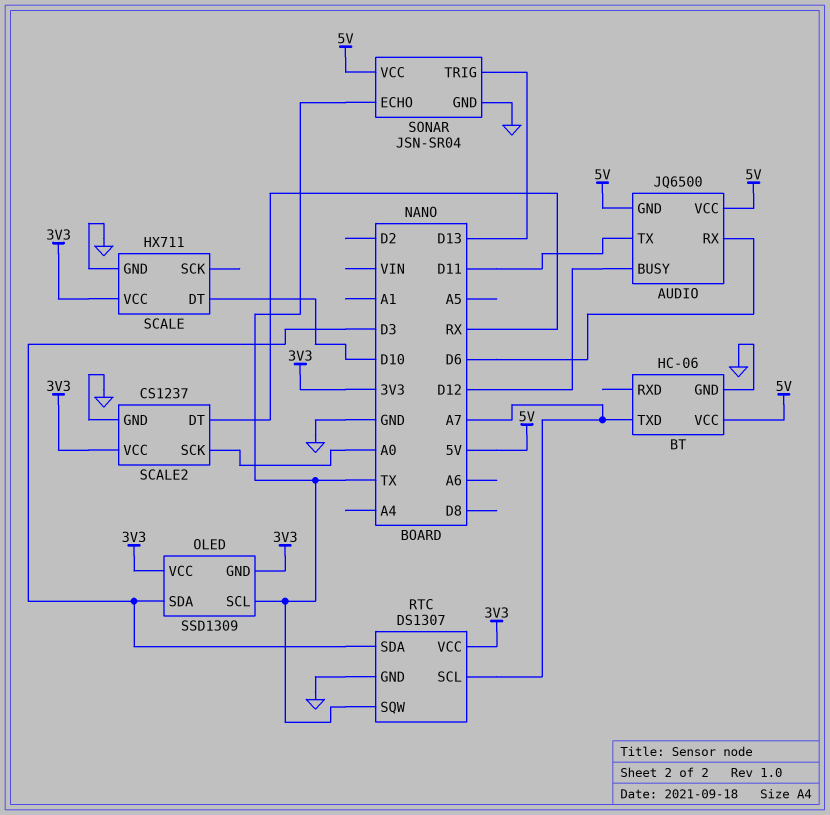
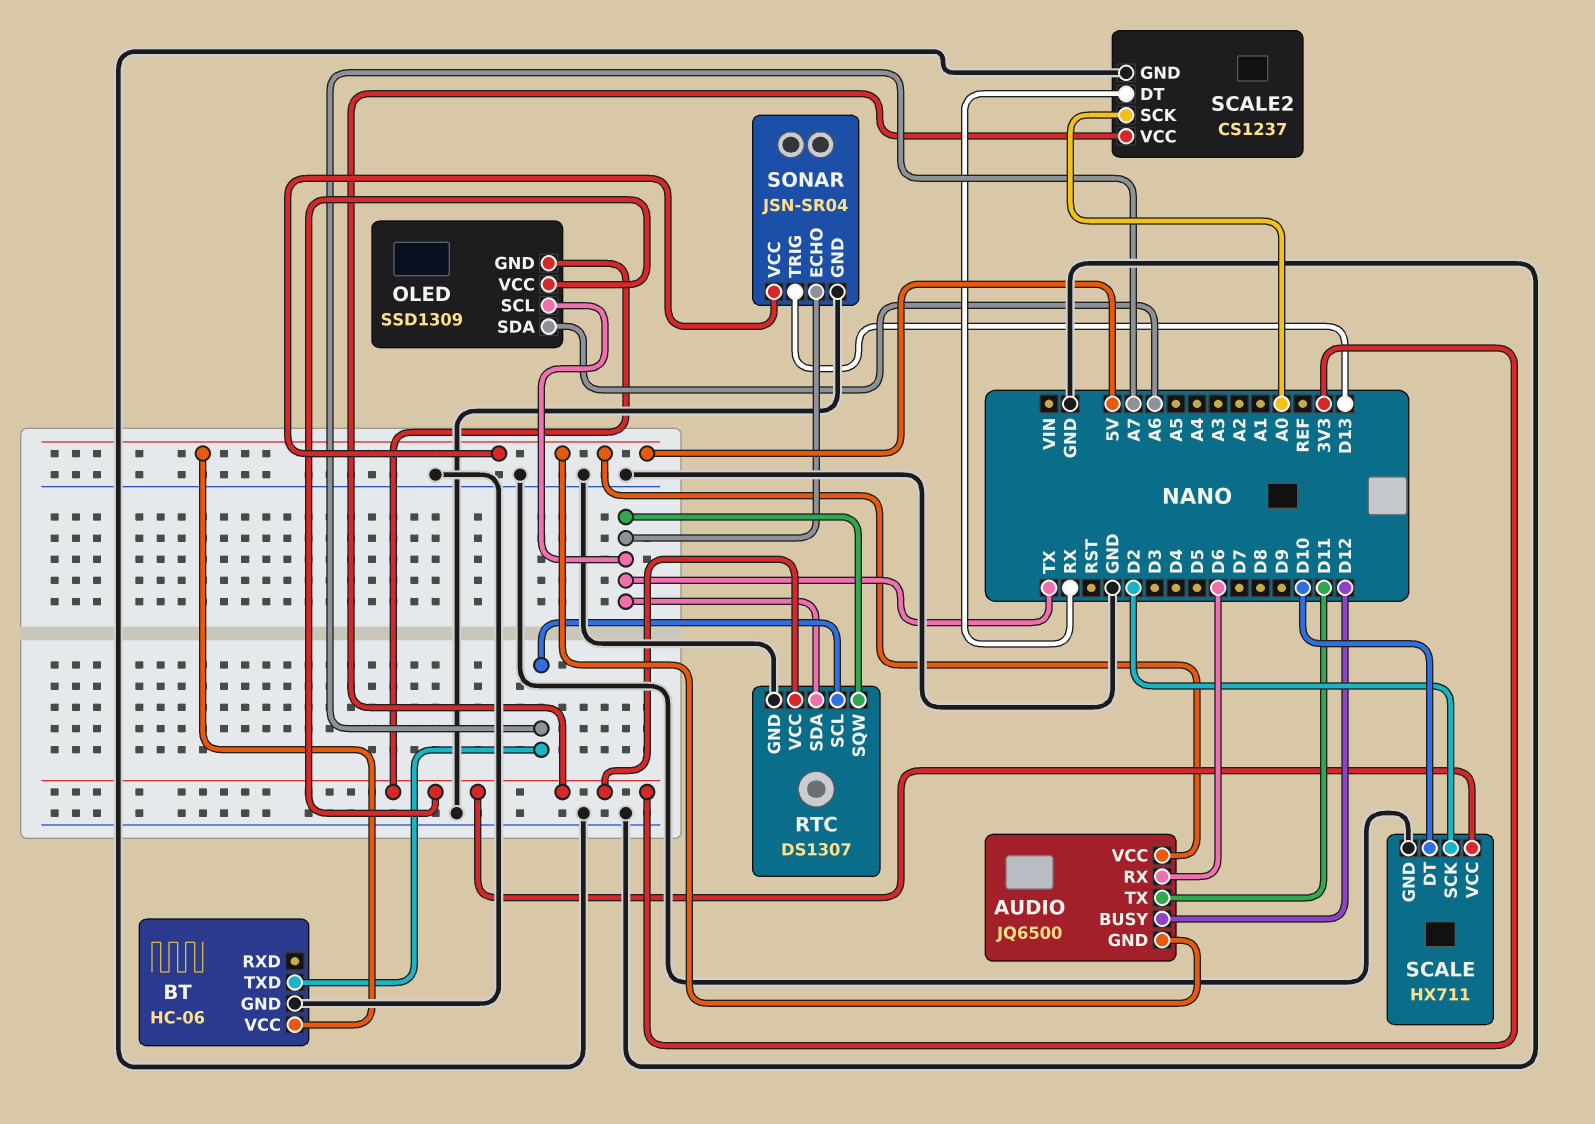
OLED pin SDA: D3 -> A6
RTC pin SDA: D3 -> TX
SCALE pin SCK: none -> D2

